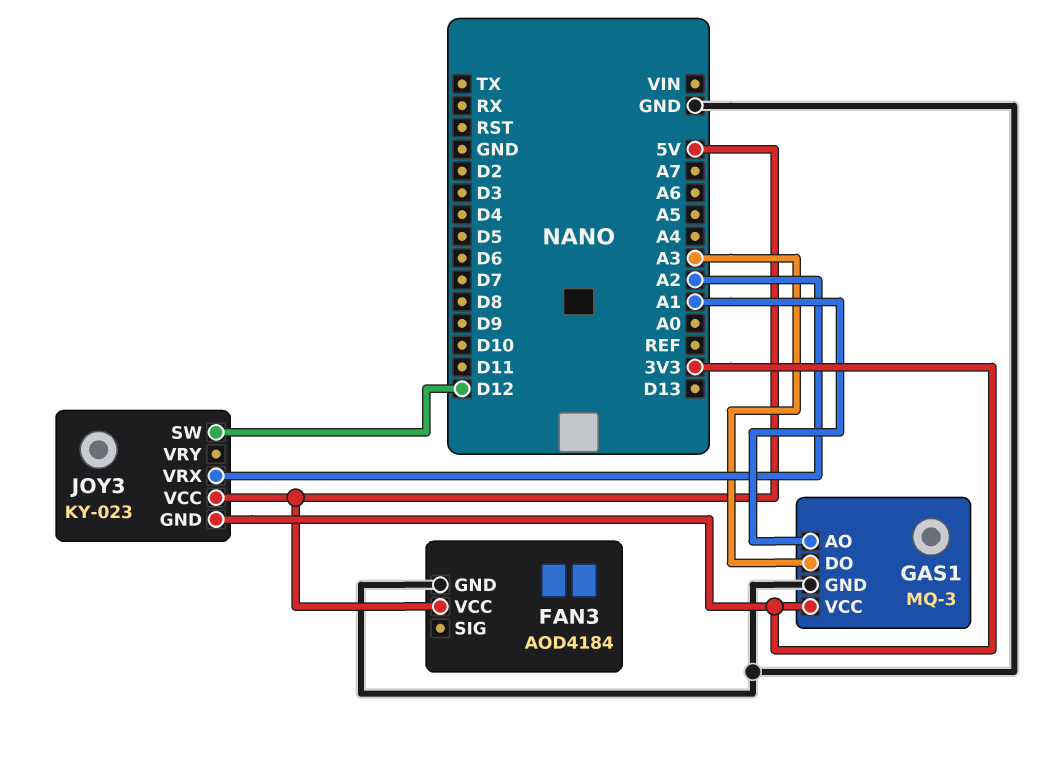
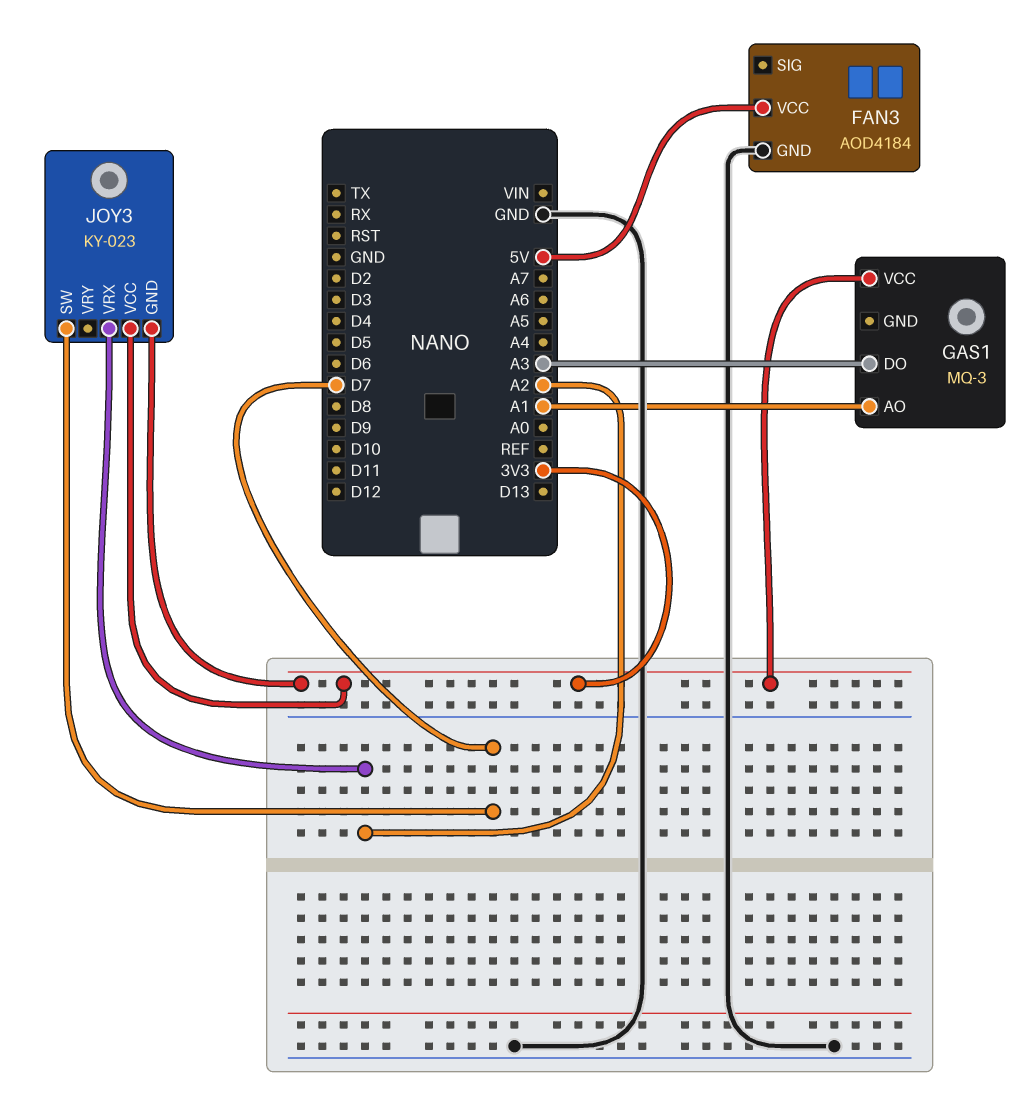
GAS1 pin GND: GND -> none
JOY3 pin SW: D12 -> D7
JOY3 pin VCC: 5V -> 3V3

